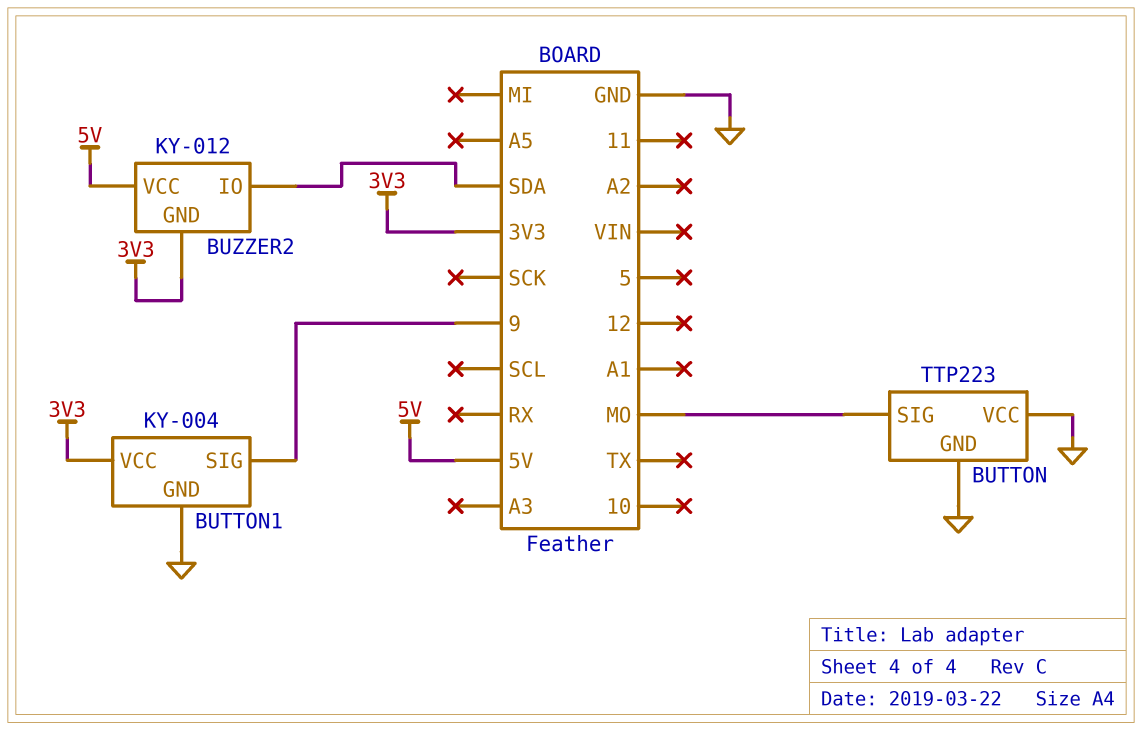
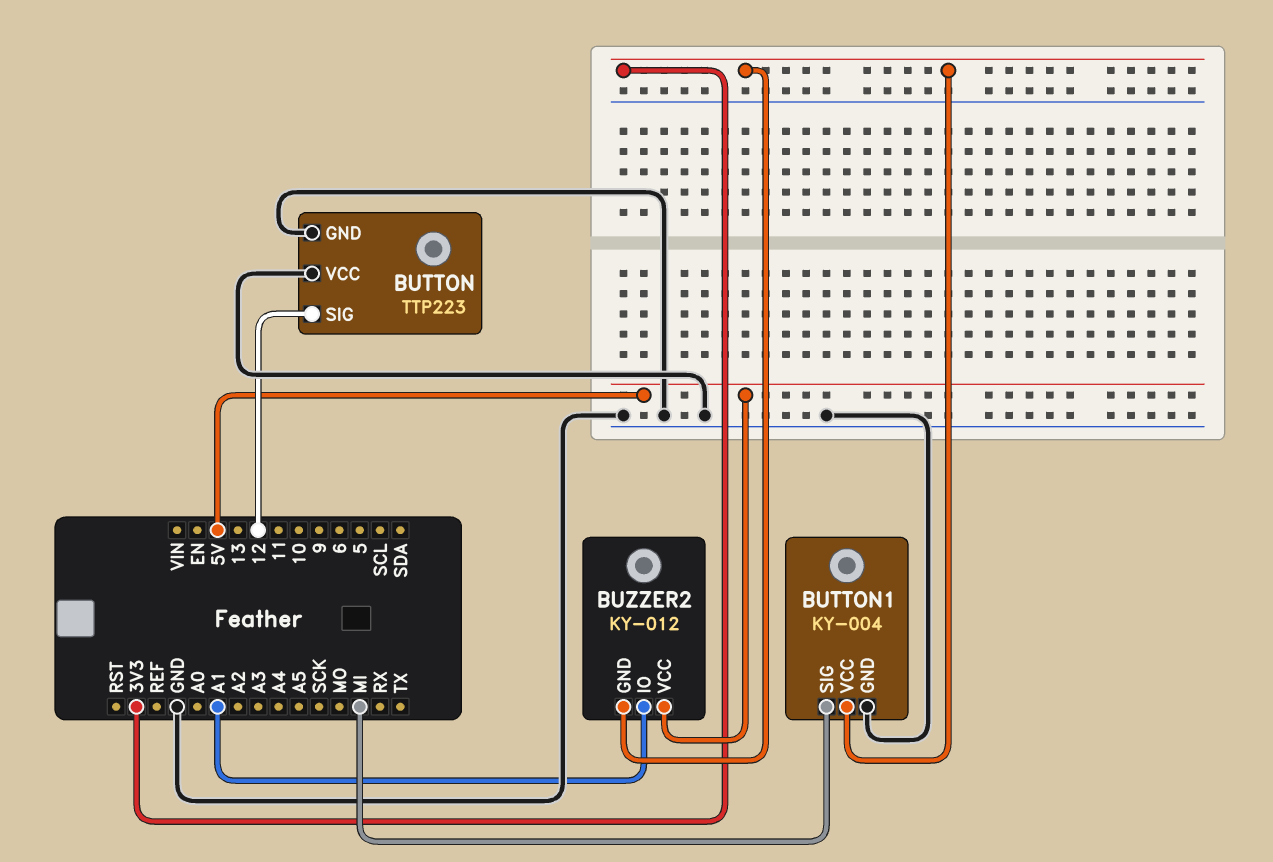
BUTTON pin SIG: MO -> 12
BUTTON1 pin SIG: 9 -> MI
BUZZER2 pin IO: SDA -> A1

